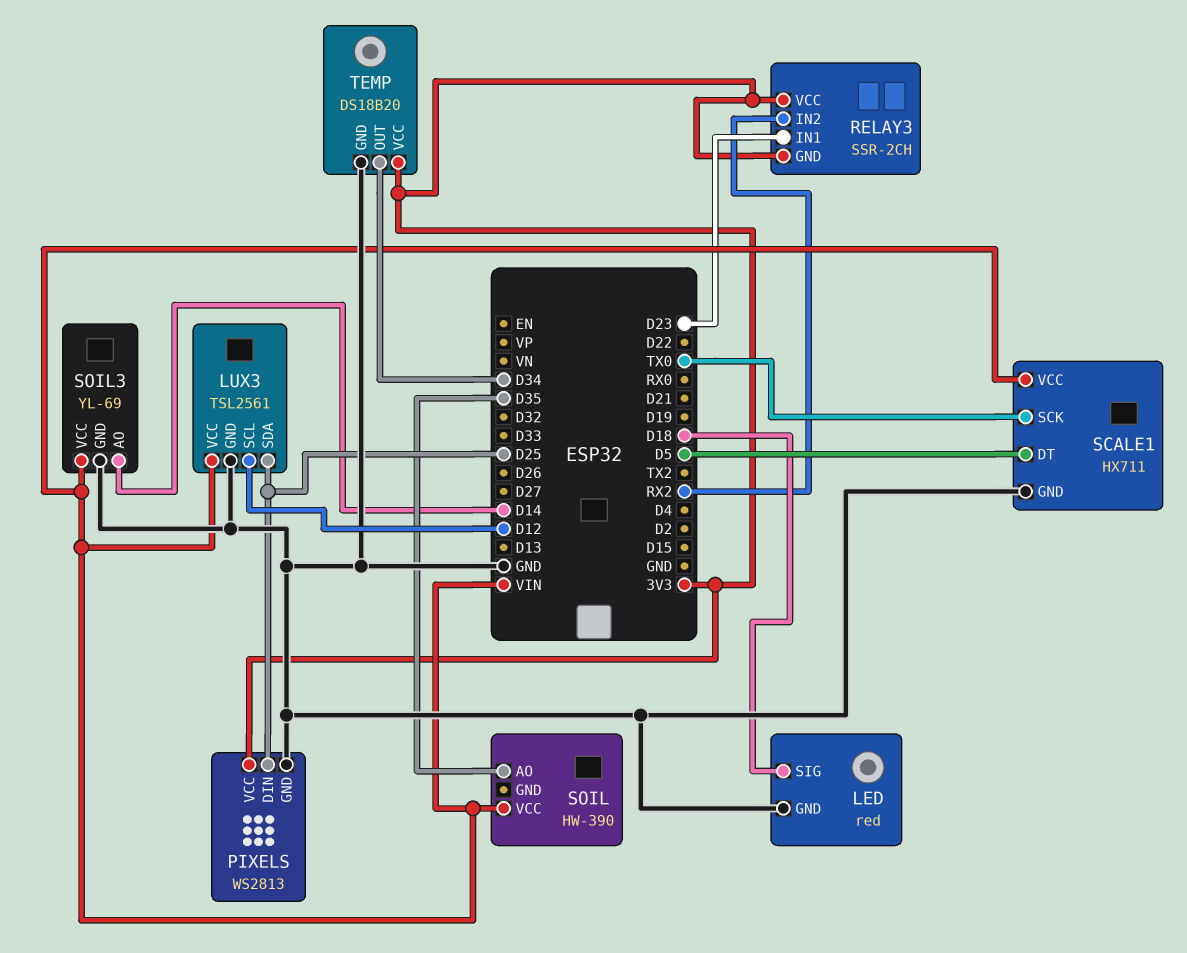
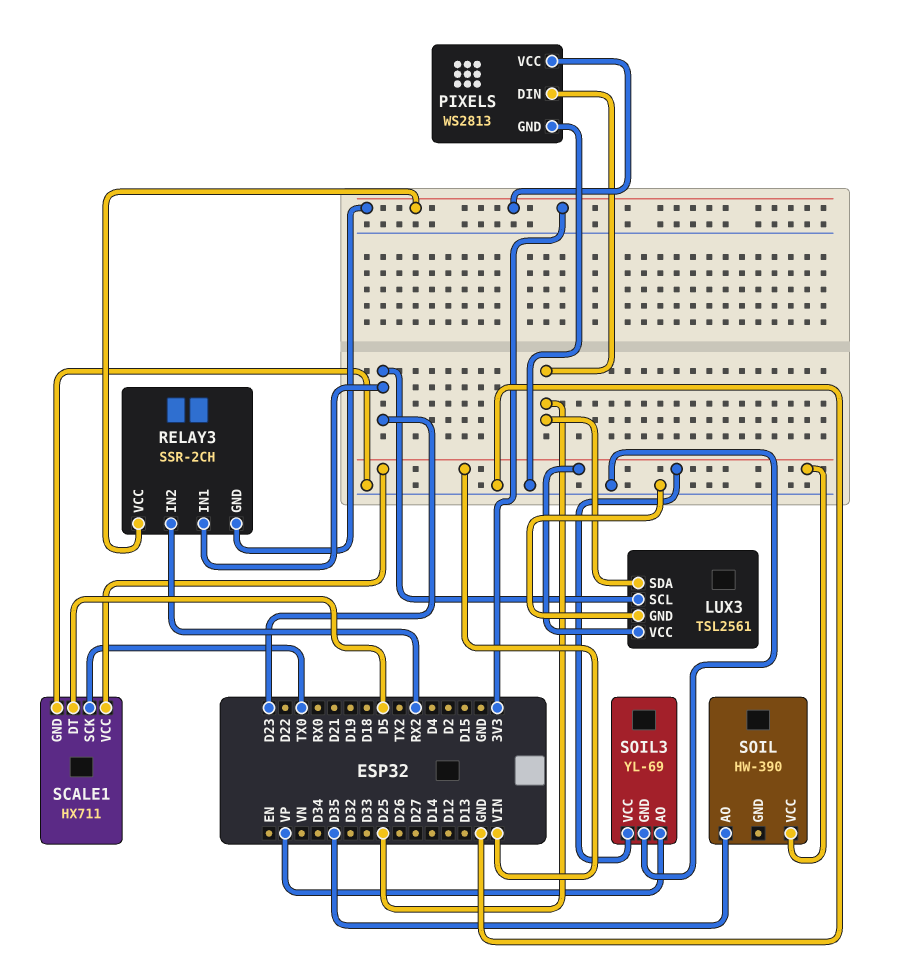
LED: red -> none
LED pin GND: GND -> none
LED pin SIG: D18 -> none
LUX3 pin SCL: D12 -> D23
SOIL3 pin AO: D14 -> VP
TEMP: DS18B20 -> none
TEMP pin GND: GND -> none
TEMP pin OUT: D34 -> none
TEMP pin VCC: 3V3 -> none

